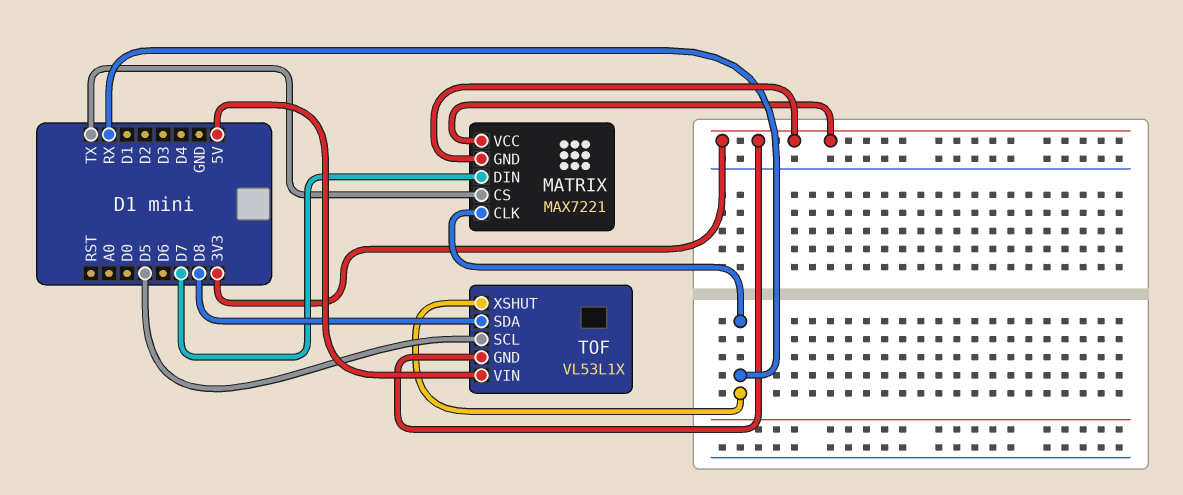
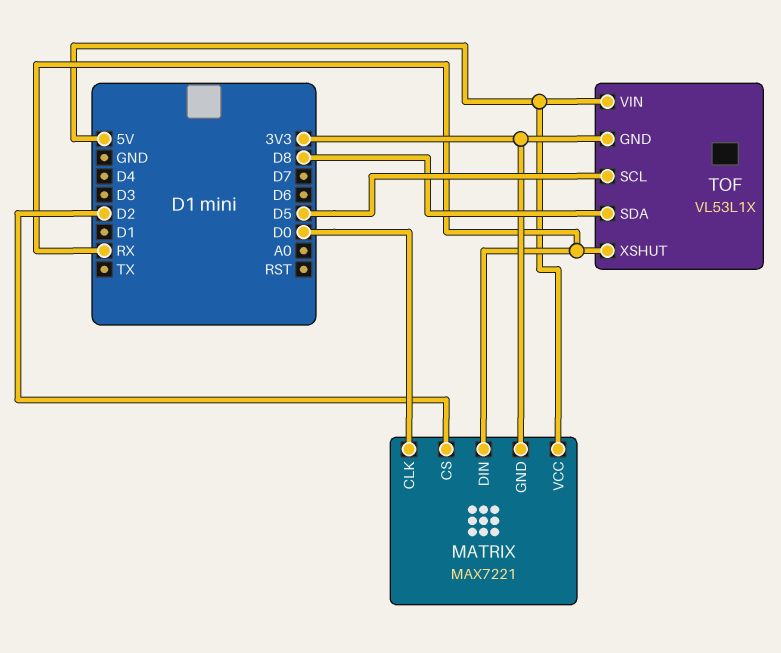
MATRIX pin CLK: RX -> D0
MATRIX pin CS: TX -> D2
MATRIX pin DIN: D7 -> RX
MATRIX pin VCC: 3V3 -> 5V

